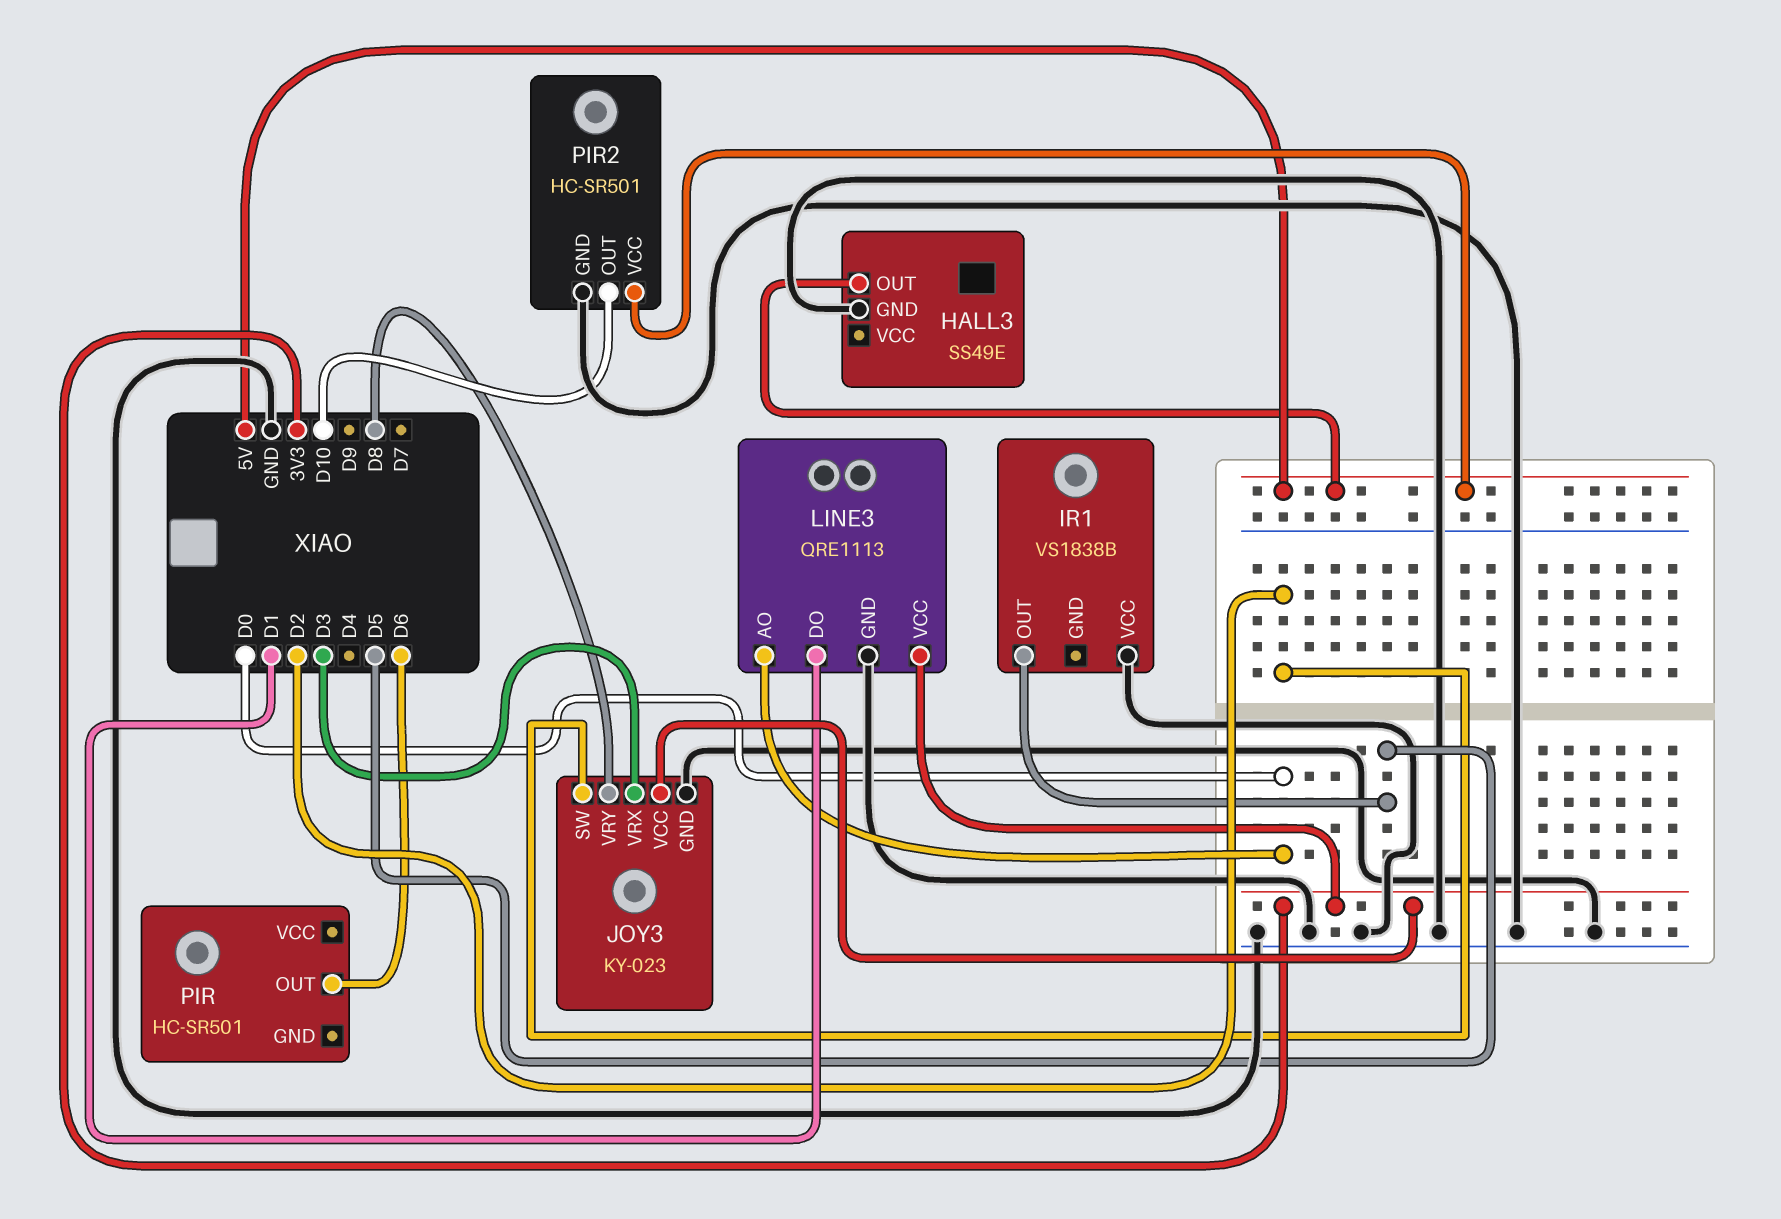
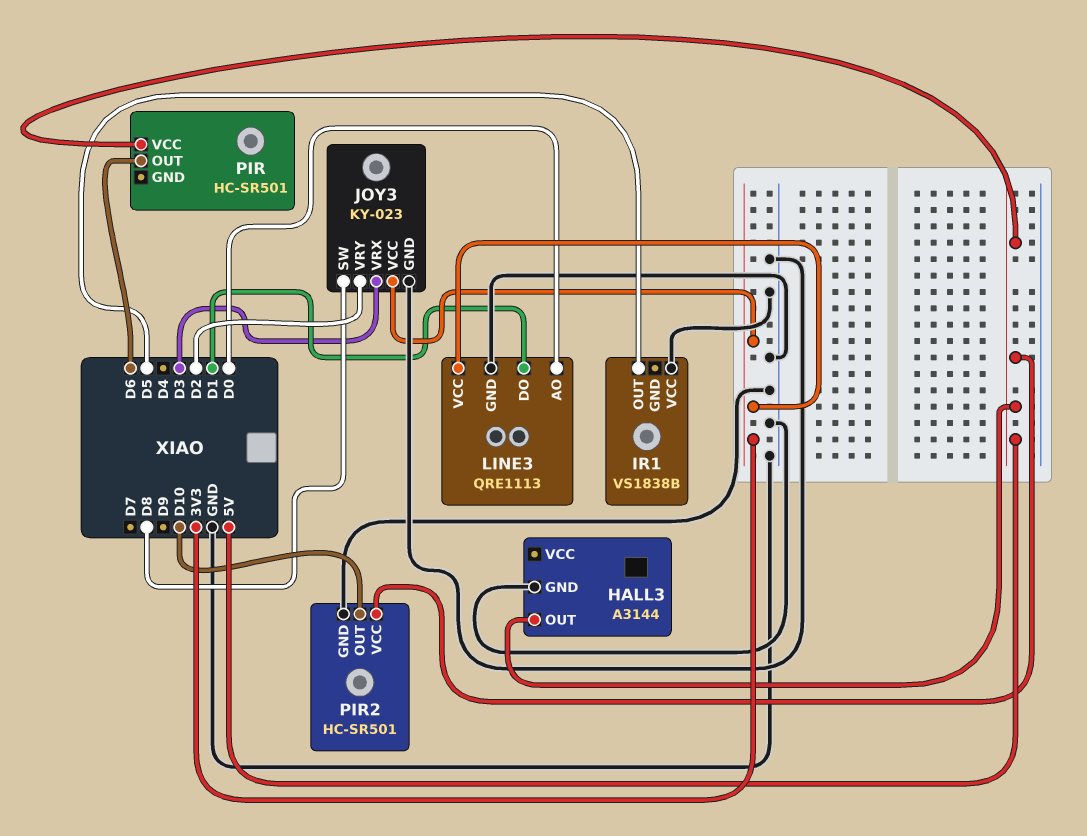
HALL3: SS49E -> A3144
JOY3 pin SW: D2 -> D8
JOY3 pin VRY: D8 -> D2
PIR pin VCC: none -> 5V

